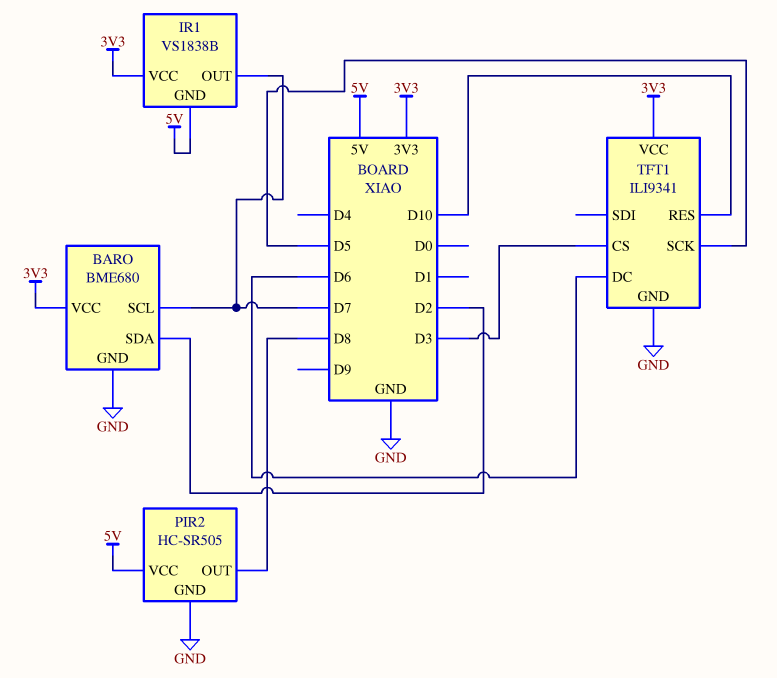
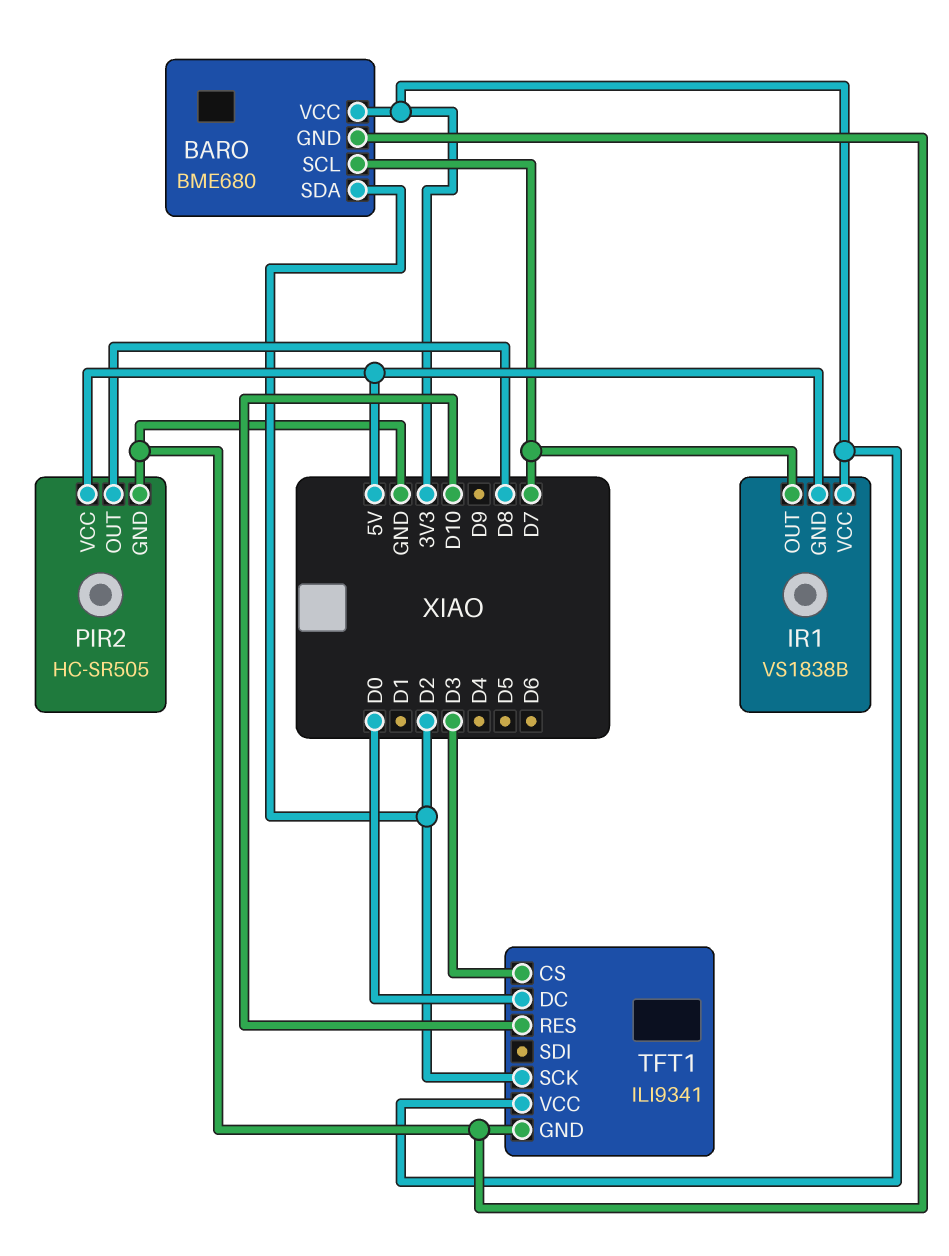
TFT1 pin DC: D6 -> D0
TFT1 pin SCK: D5 -> D2

